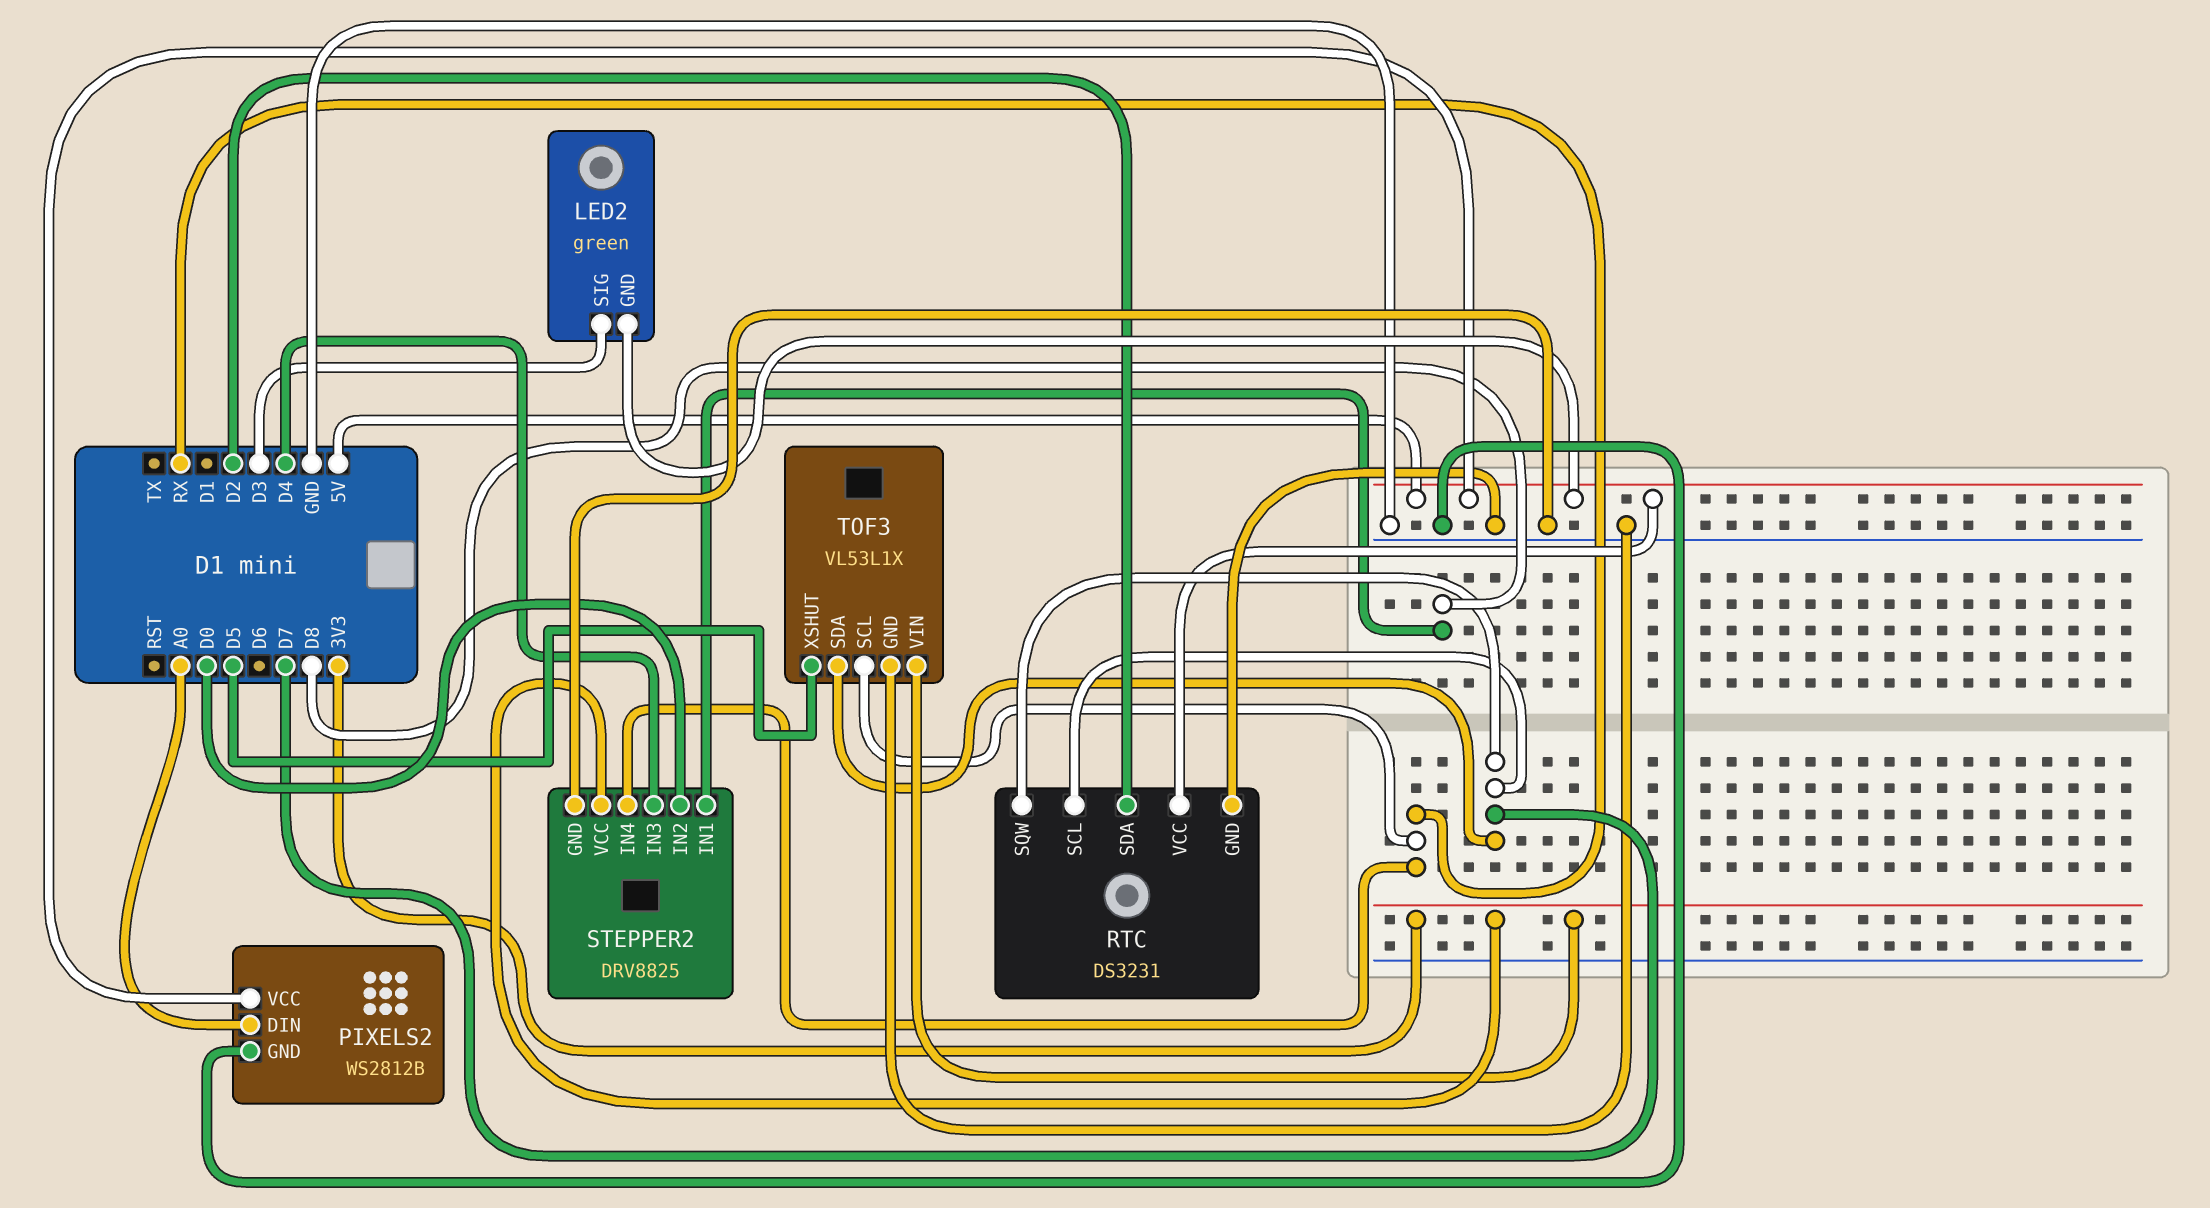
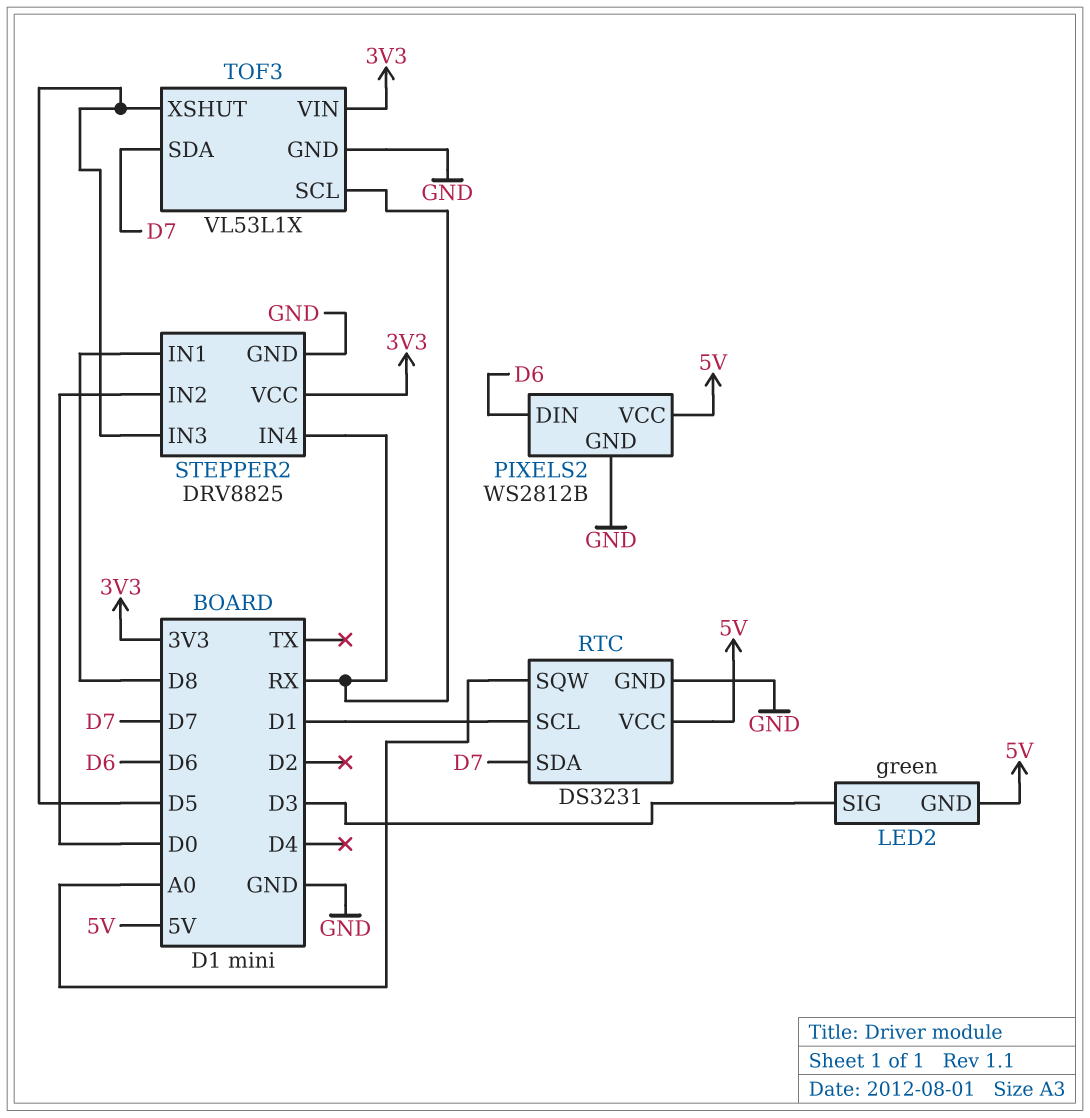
PIXELS2 pin DIN: A0 -> D6
RTC pin SCL: D7 -> D1
RTC pin SDA: D2 -> D7
RTC pin SQW: D7 -> A0
STEPPER2 pin IN3: D4 -> D5

